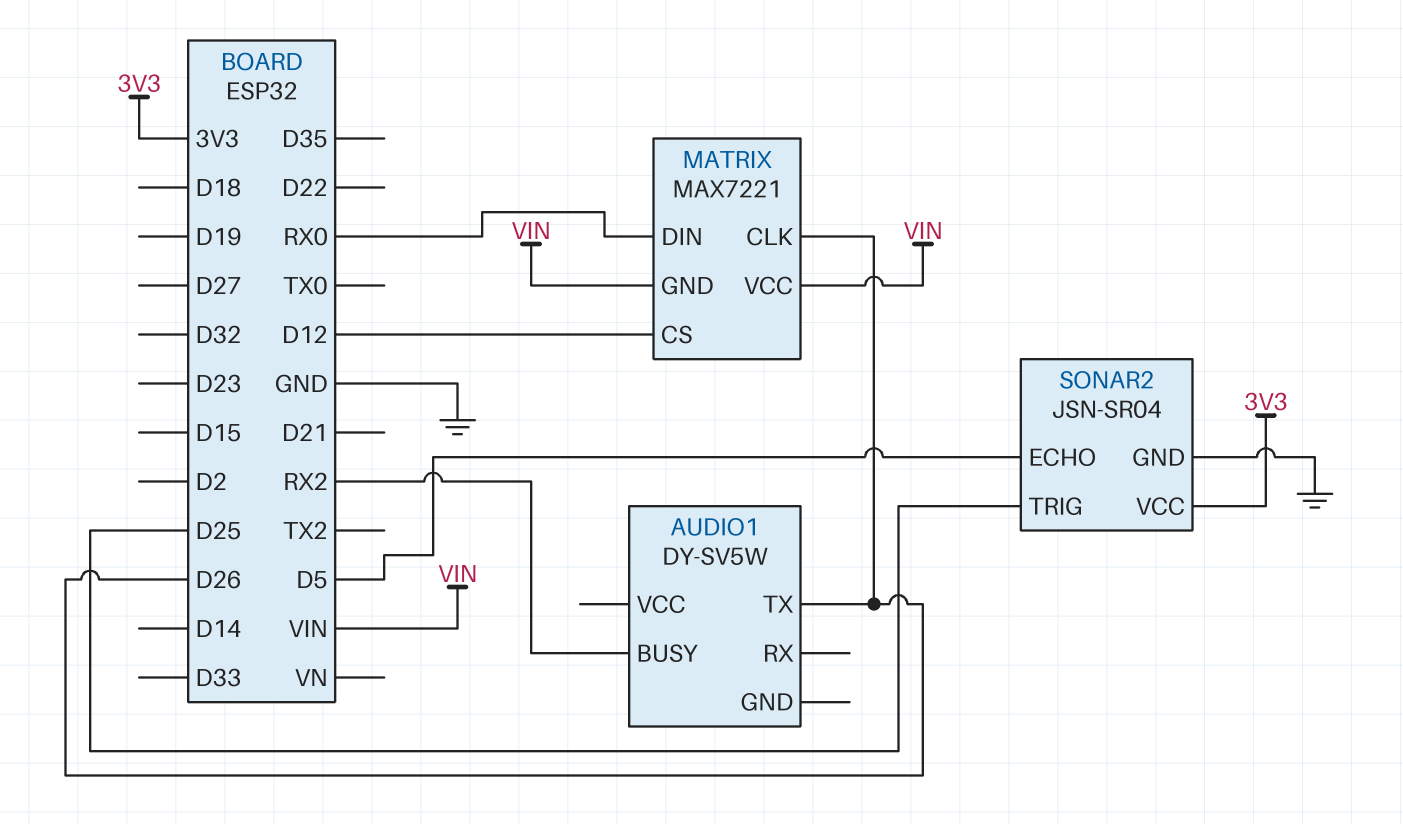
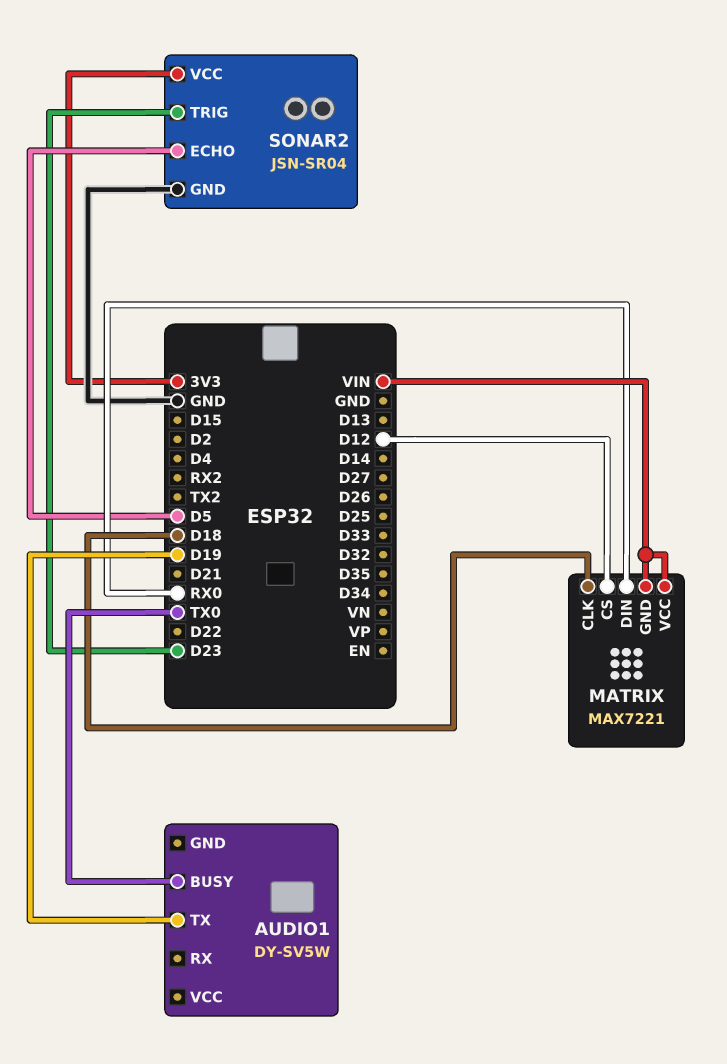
AUDIO1 pin BUSY: RX2 -> TX0
AUDIO1 pin TX: D26 -> D19
MATRIX pin CLK: D26 -> D18
SONAR2 pin TRIG: D25 -> D23

